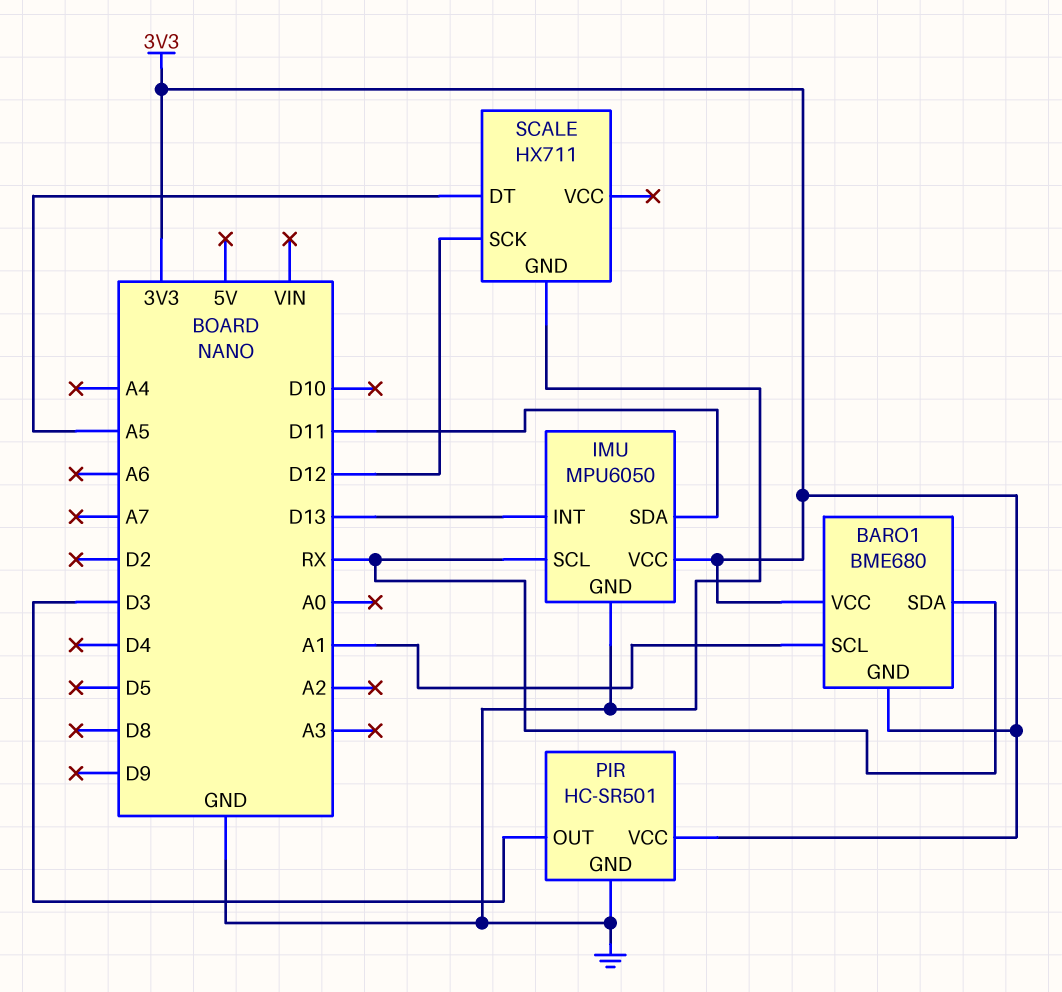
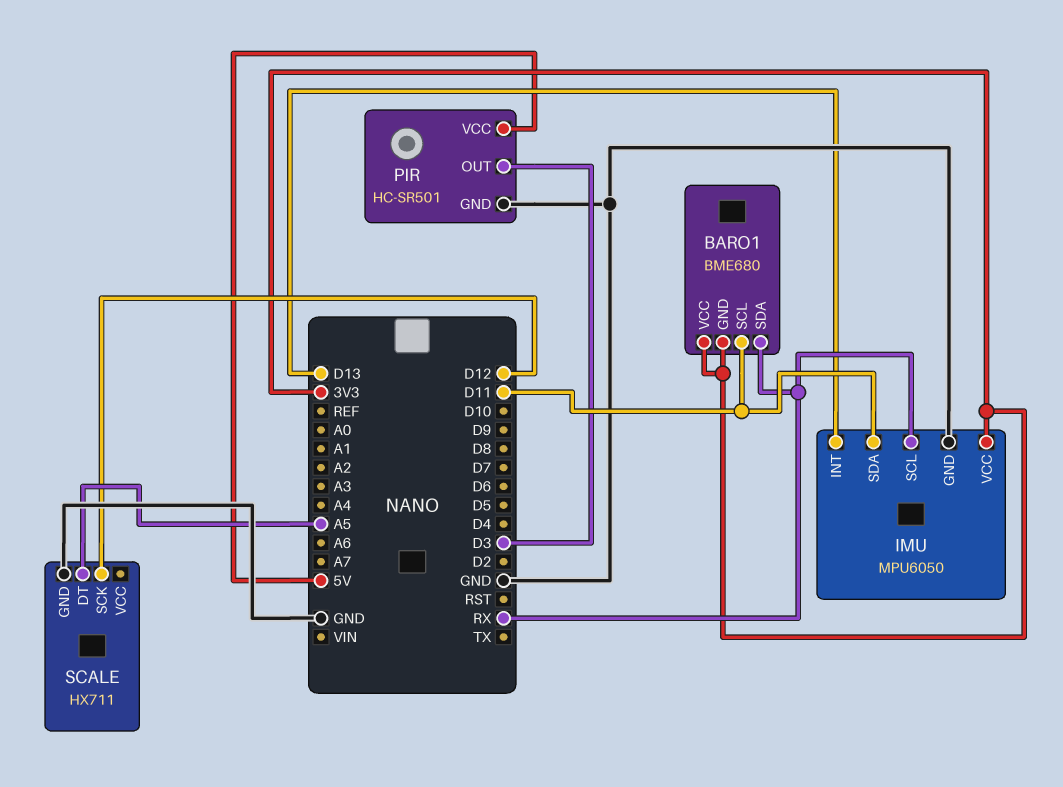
BARO1 pin SCL: A1 -> D11
PIR pin VCC: 3V3 -> 5V

